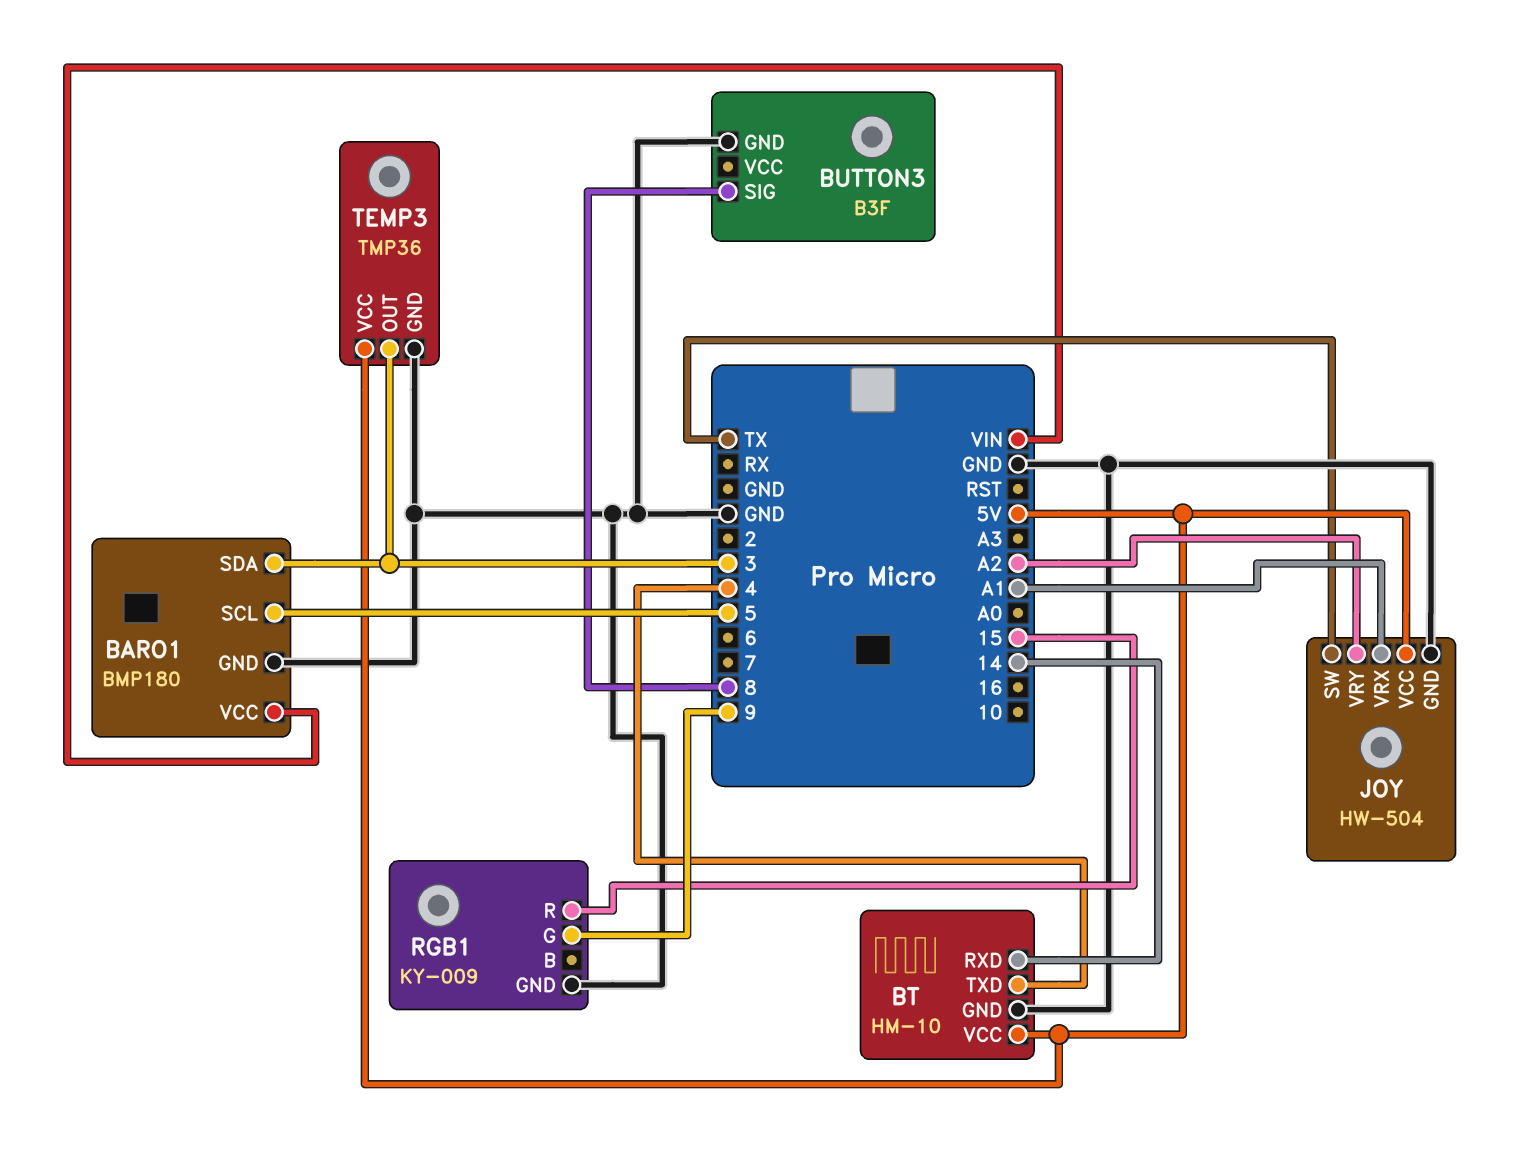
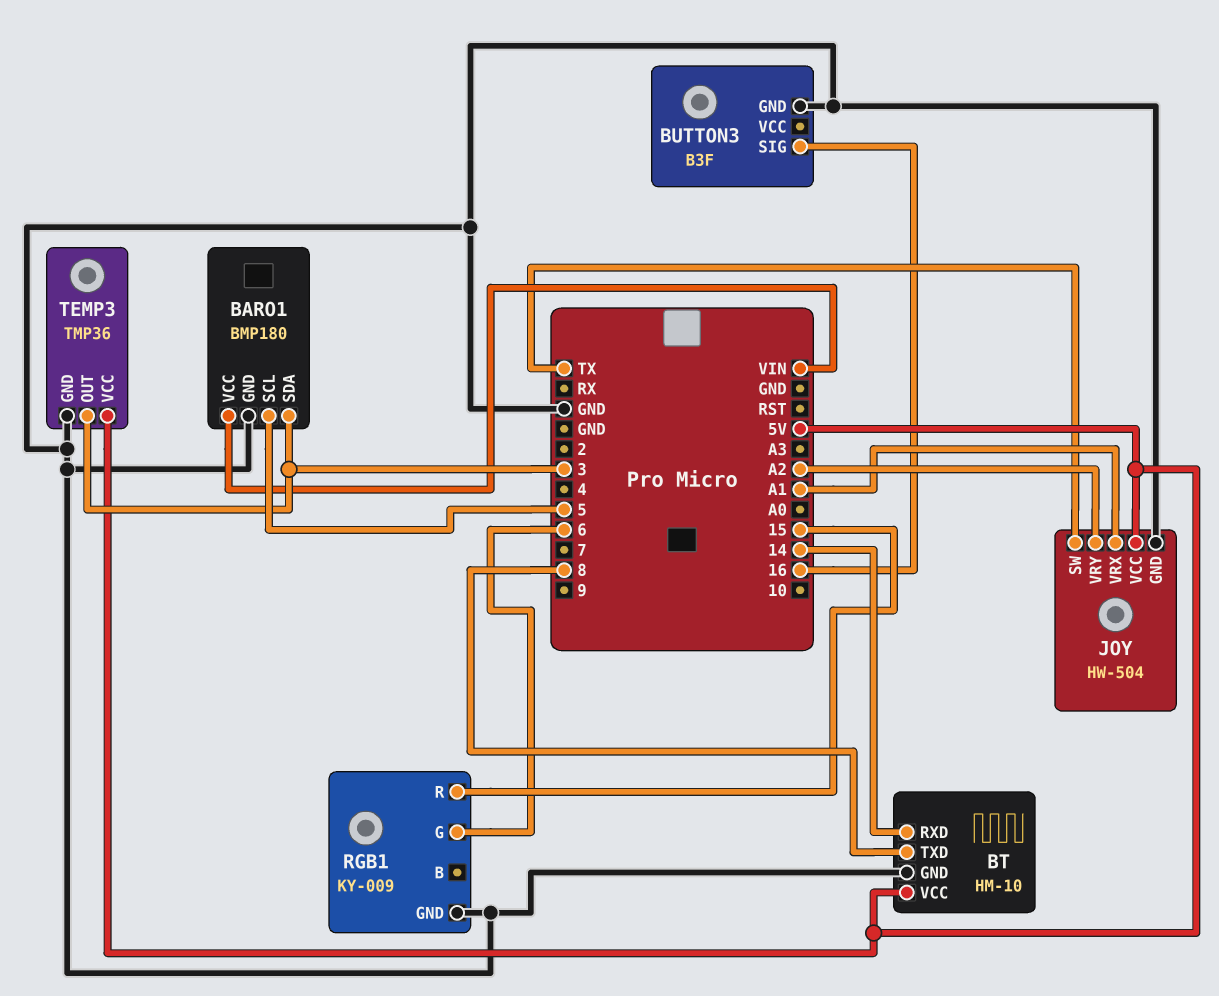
BT pin TXD: 4 -> 8
BUTTON3 pin SIG: 8 -> 16
RGB1 pin G: 9 -> 6

